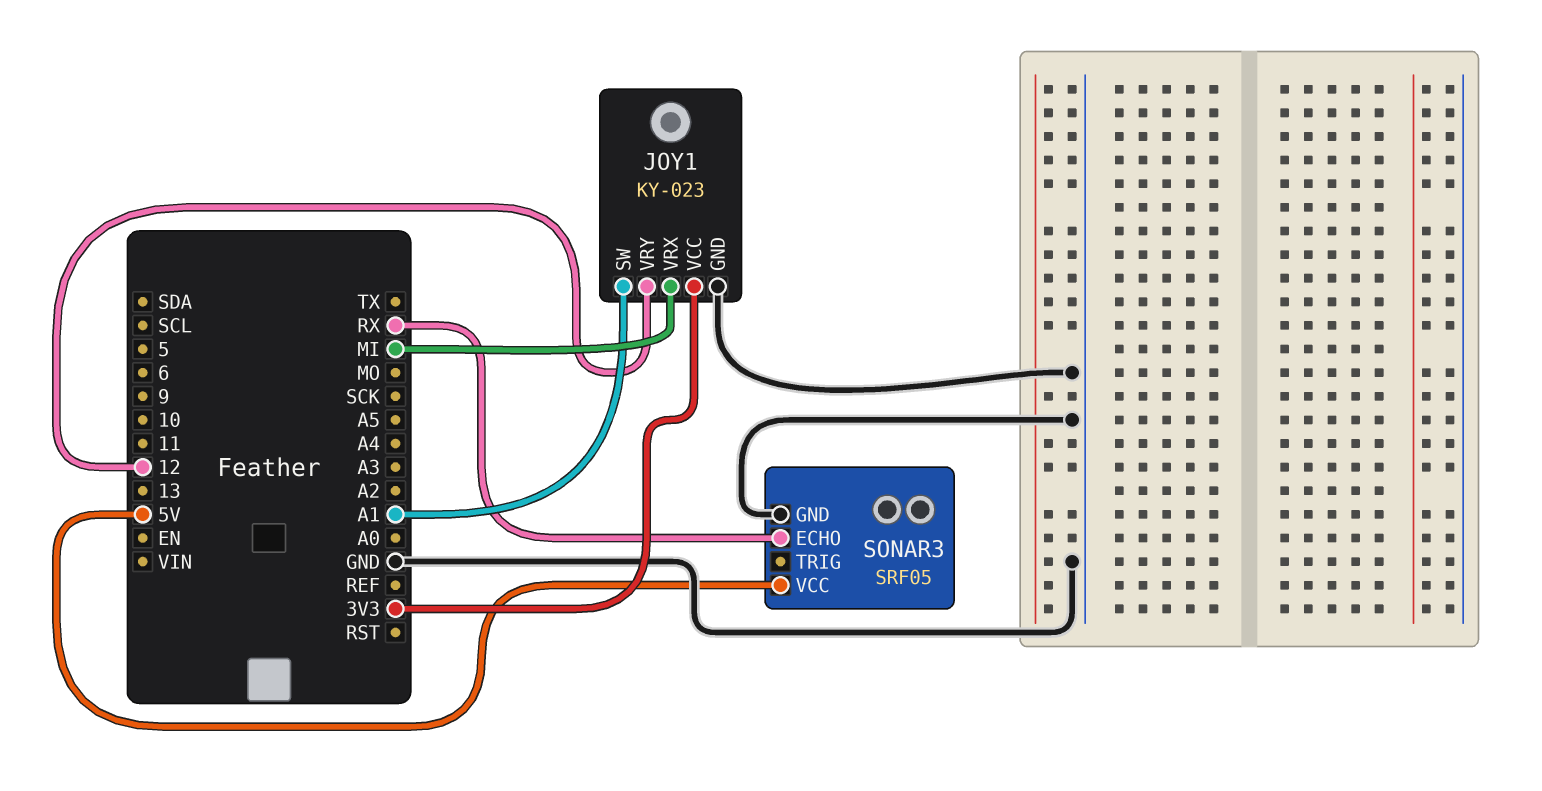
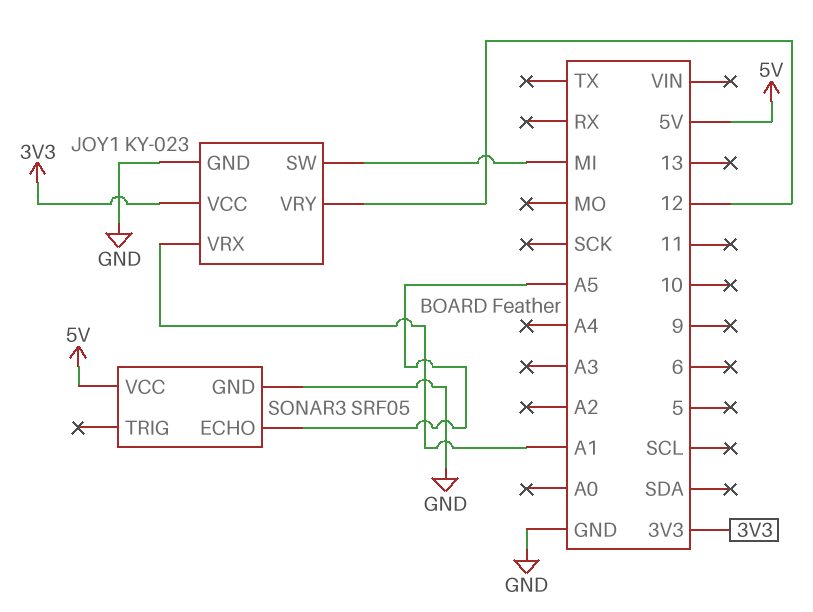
JOY1 pin SW: A1 -> MI
JOY1 pin VRX: MI -> A1
SONAR3 pin ECHO: RX -> A5

